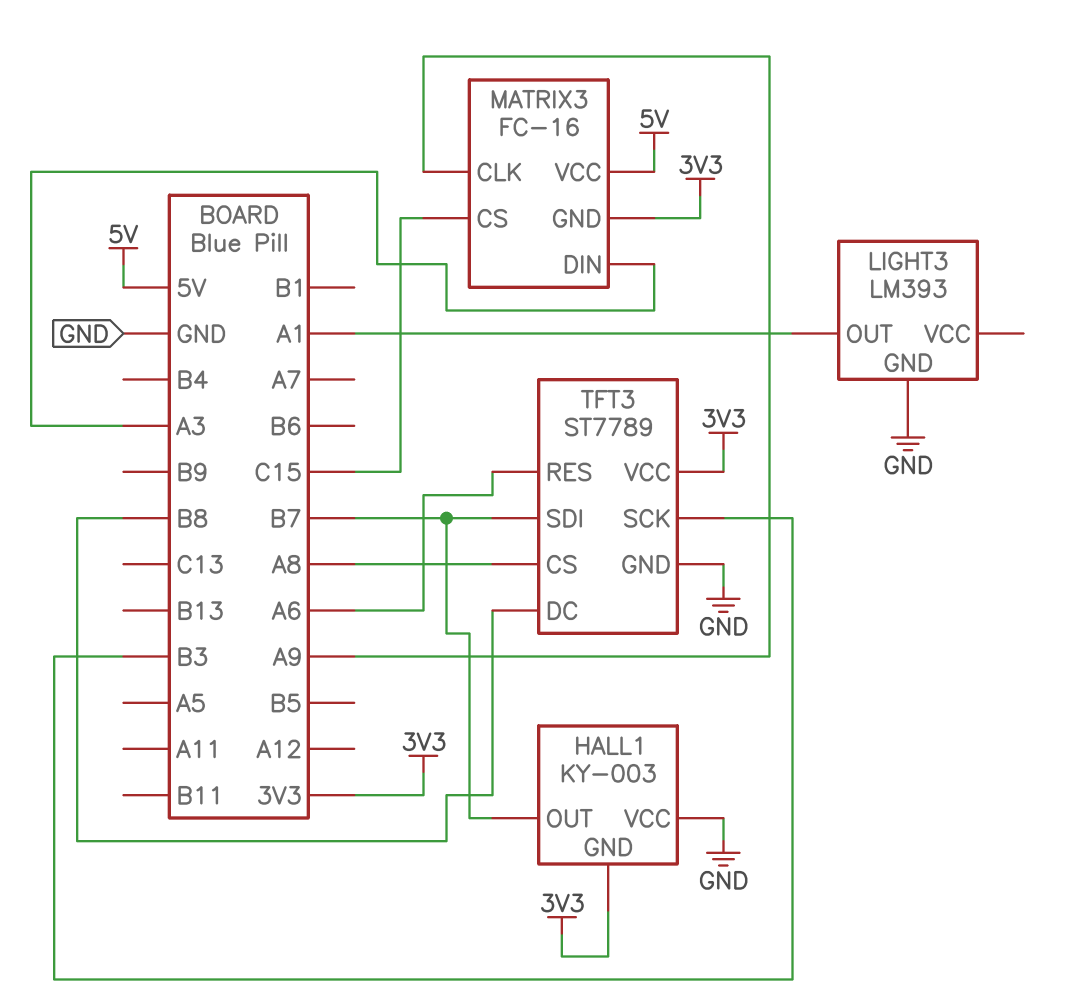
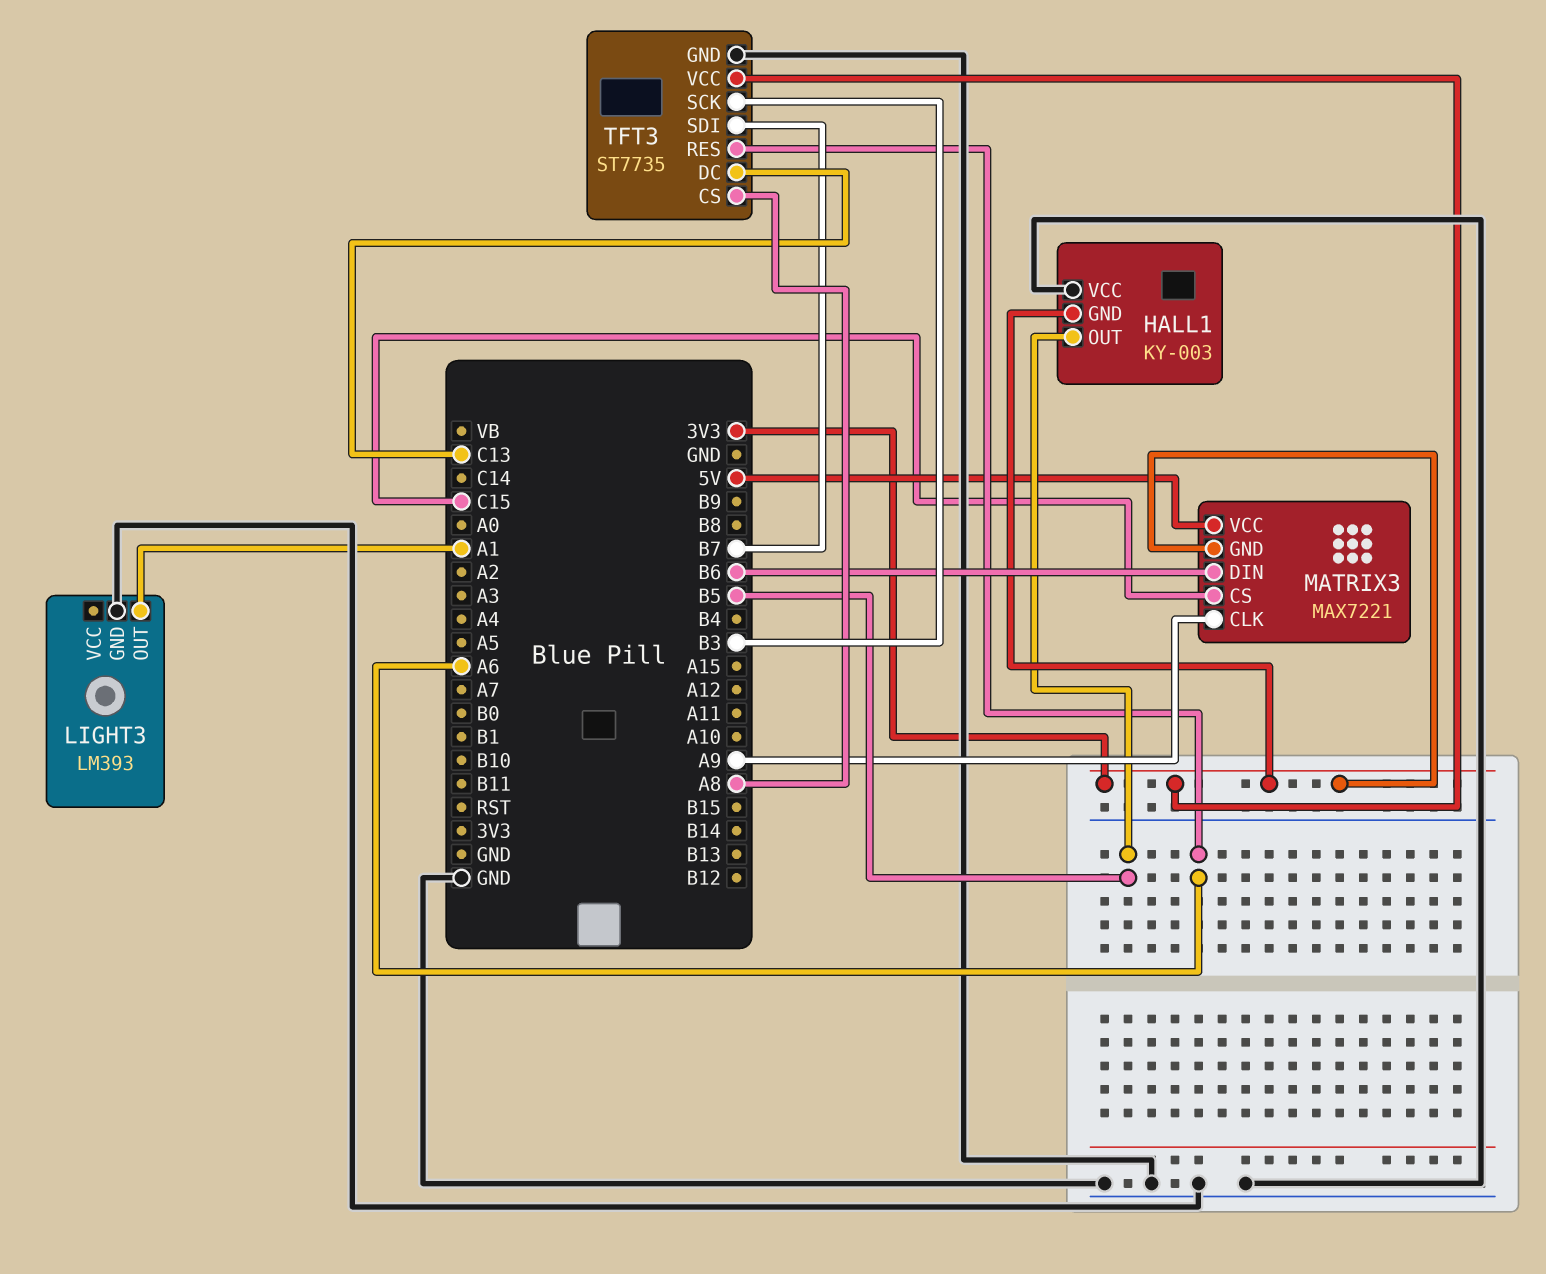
HALL1 pin OUT: B7 -> B5
MATRIX3: FC-16 -> MAX7221
MATRIX3 pin DIN: A3 -> B6
TFT3: ST7789 -> ST7735
TFT3 pin DC: B8 -> C13

